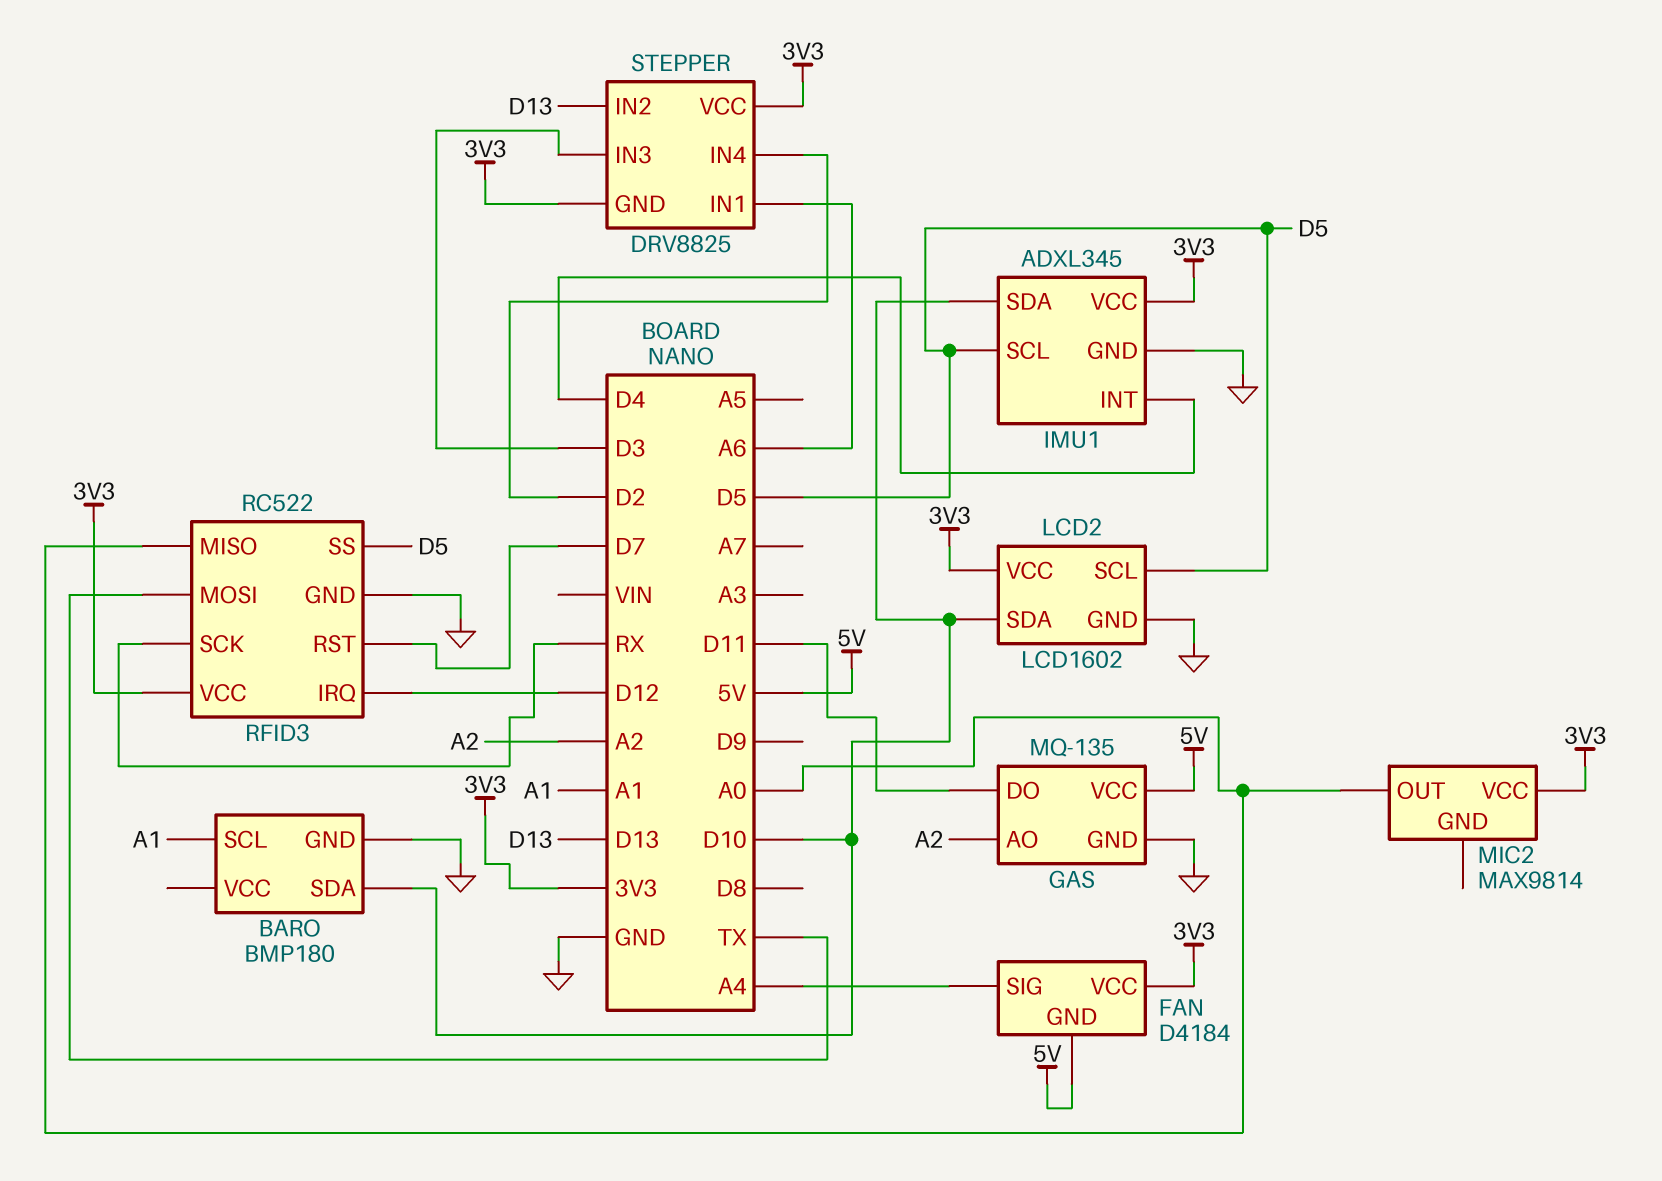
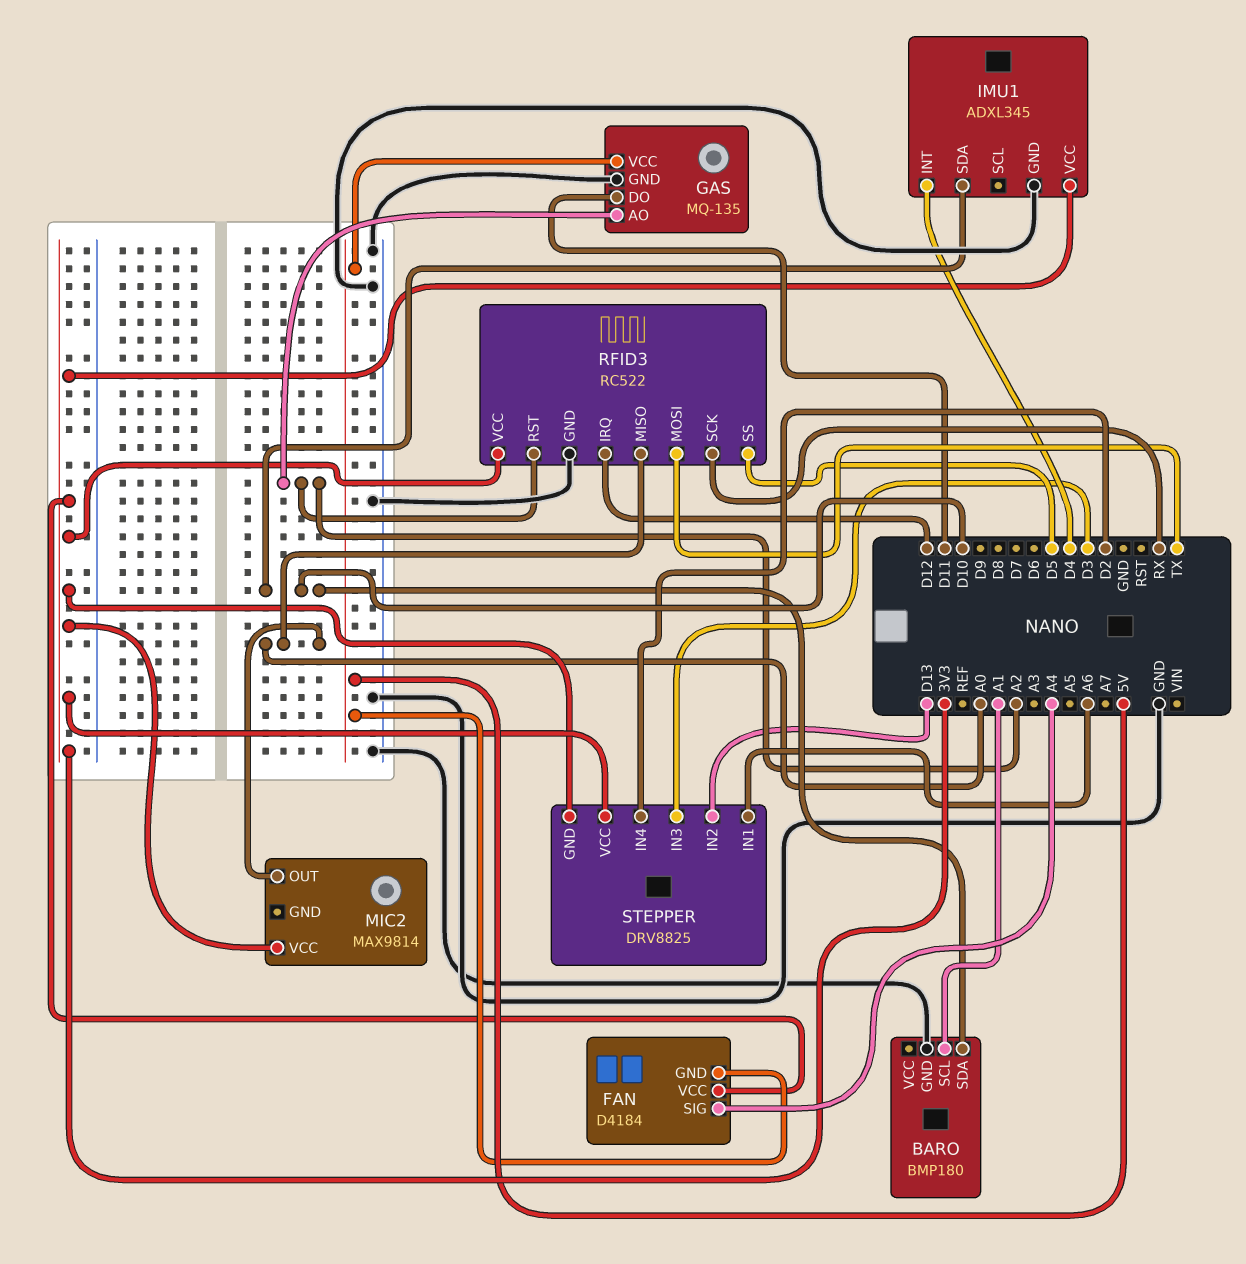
IMU1 pin SCL: D5 -> none
LCD2: LCD1602 -> none
LCD2 pin GND: GND -> none
LCD2 pin SCL: D5 -> none
LCD2 pin SDA: D10 -> none
LCD2 pin VCC: 3V3 -> none
RFID3 pin RST: D7 -> A2

